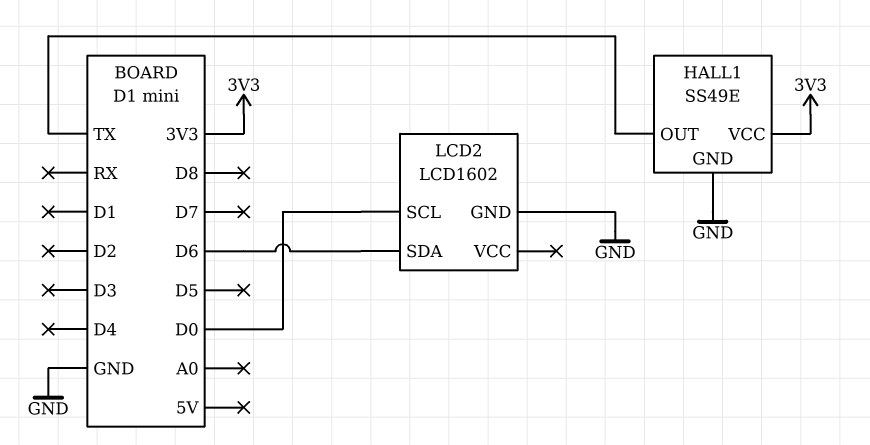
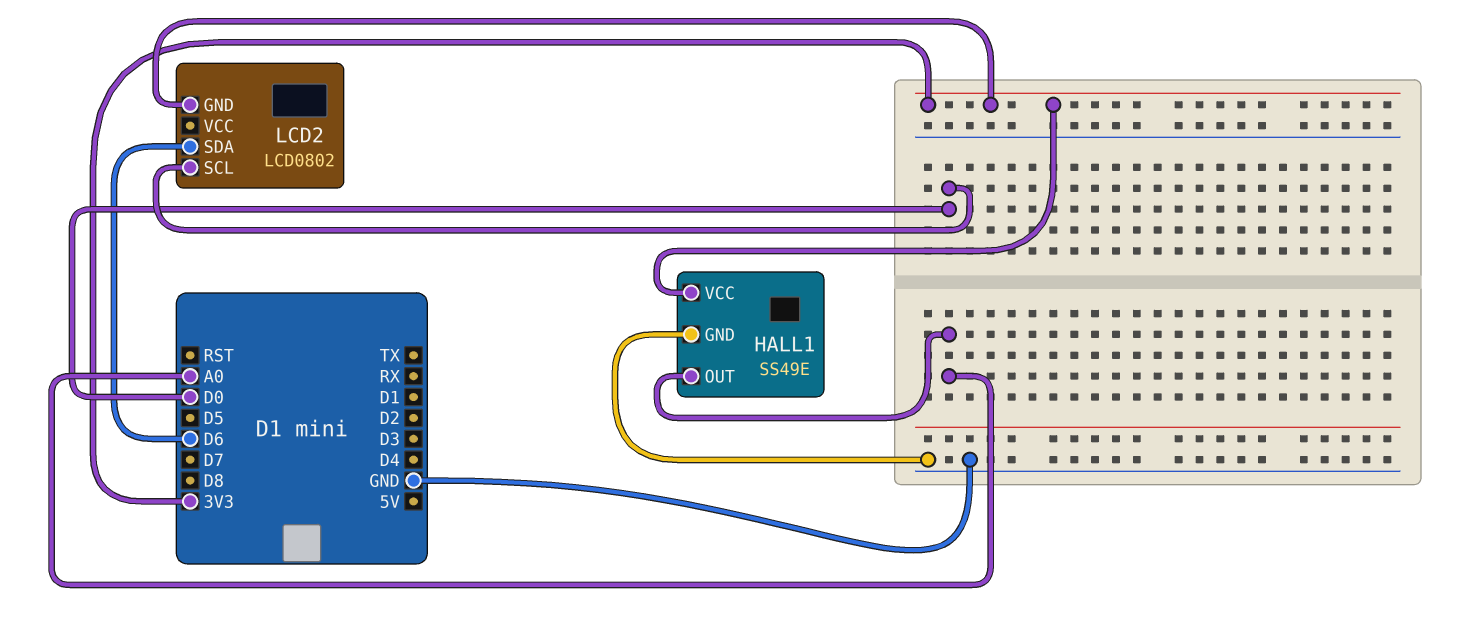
HALL1 pin OUT: TX -> A0
LCD2: LCD1602 -> LCD0802
LCD2 pin GND: GND -> 3V3

